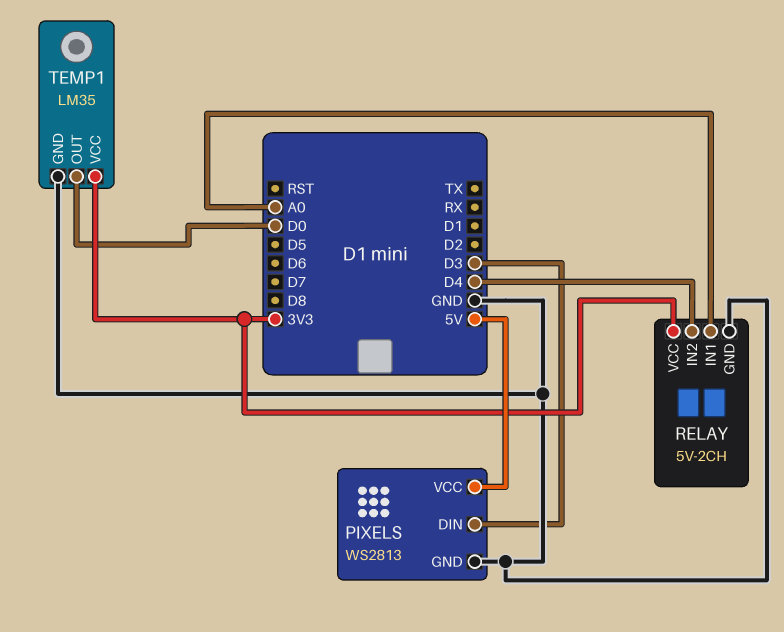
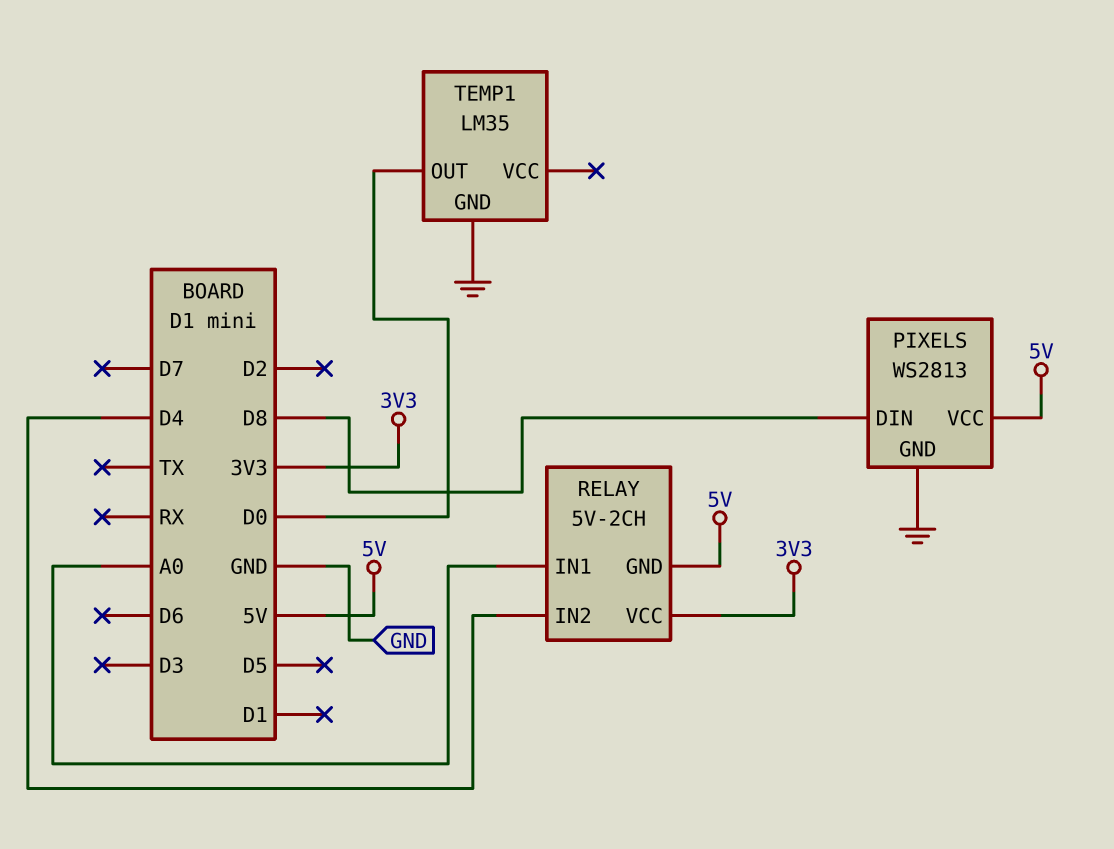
PIXELS pin DIN: D3 -> D8
RELAY pin GND: GND -> 5V
TEMP1 pin VCC: 3V3 -> none

